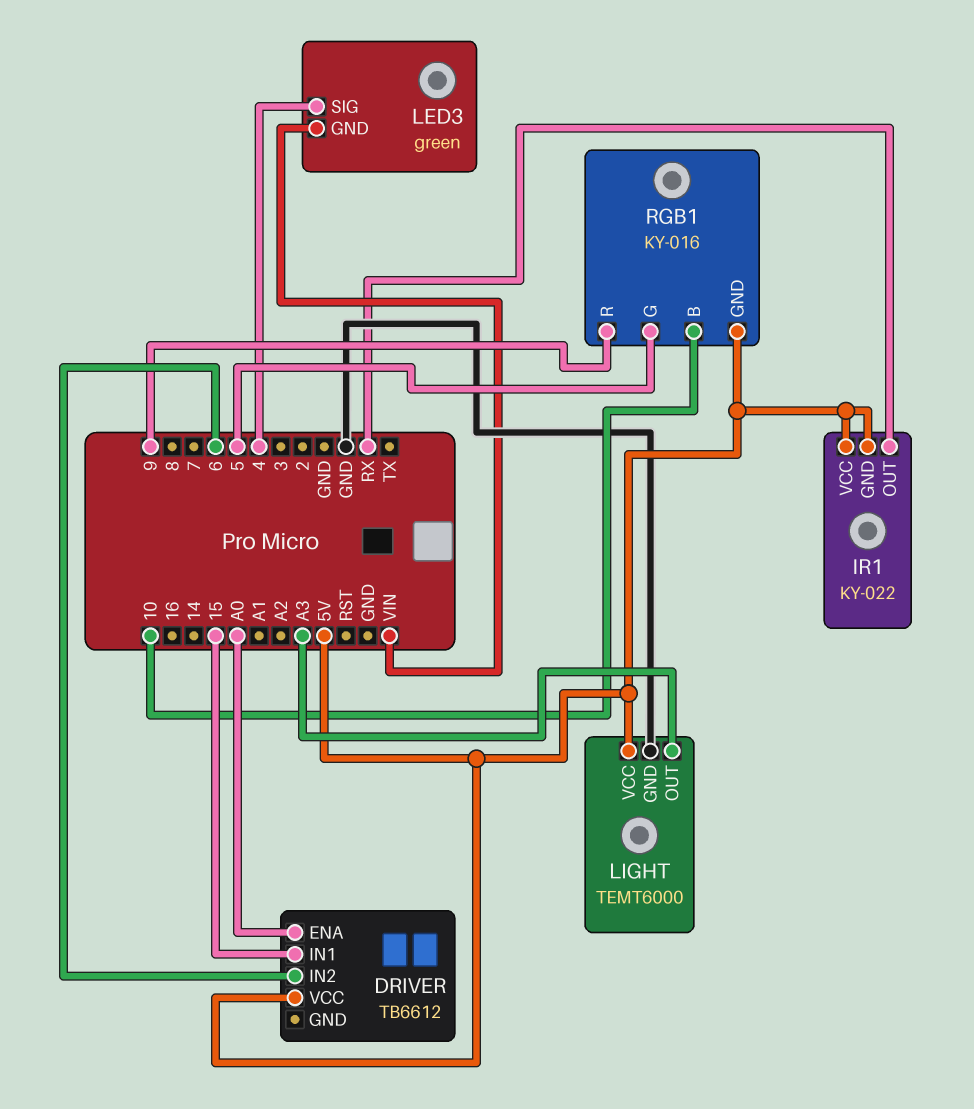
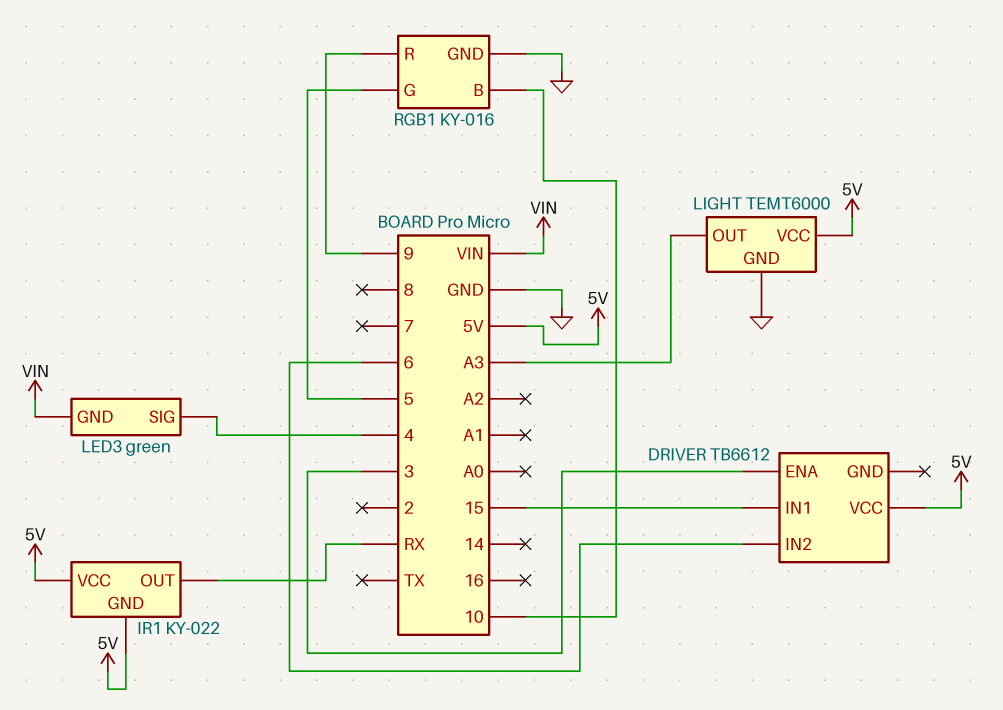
DRIVER pin ENA: A0 -> 3
RGB1 pin GND: 5V -> GND

